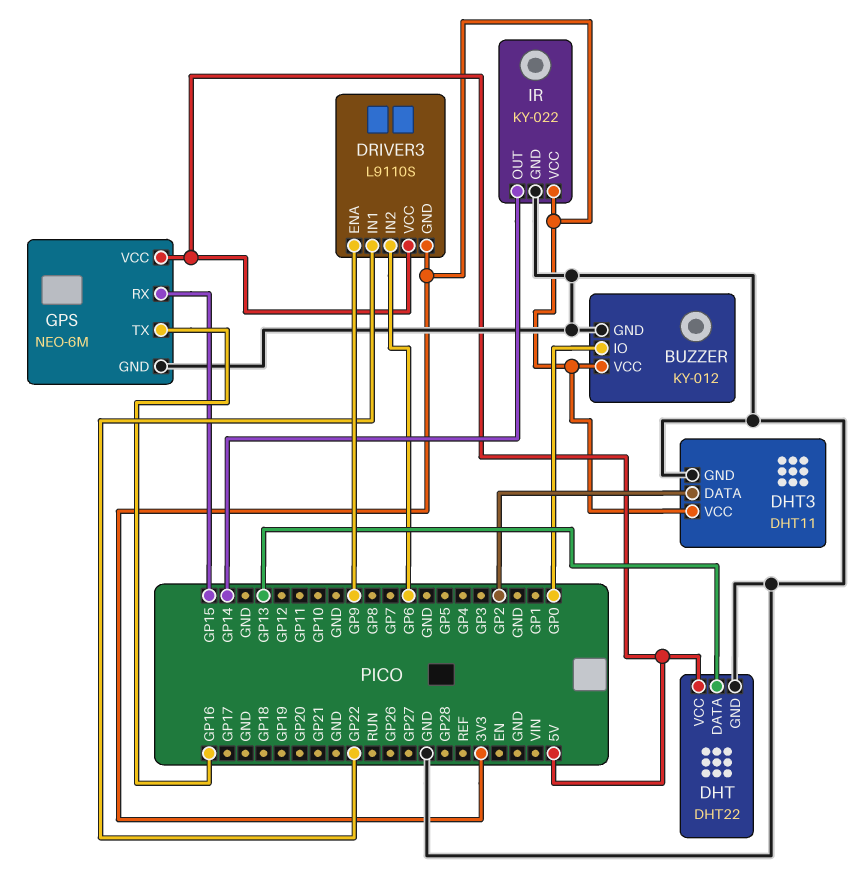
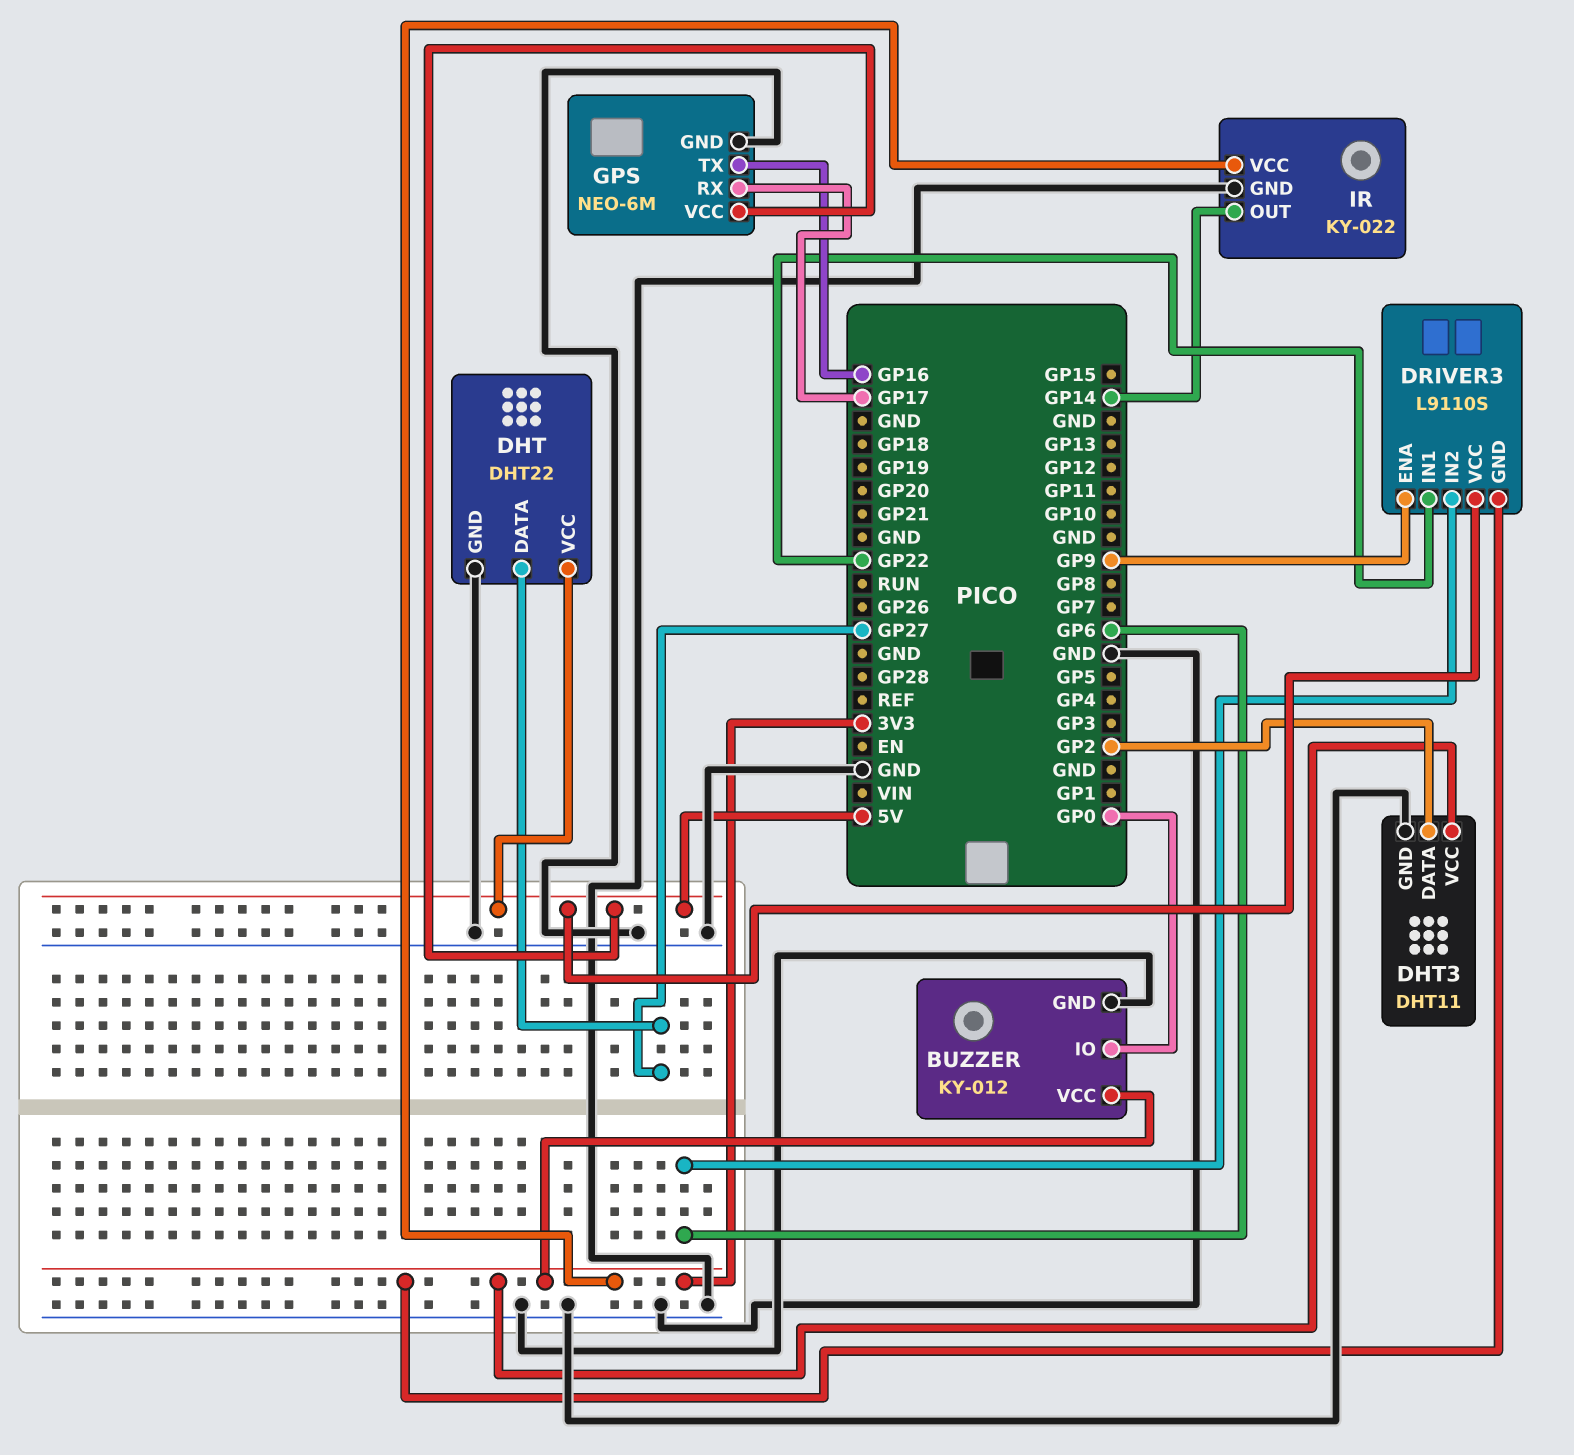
DHT pin DATA: GP13 -> GP27
GPS pin RX: GP15 -> GP17

